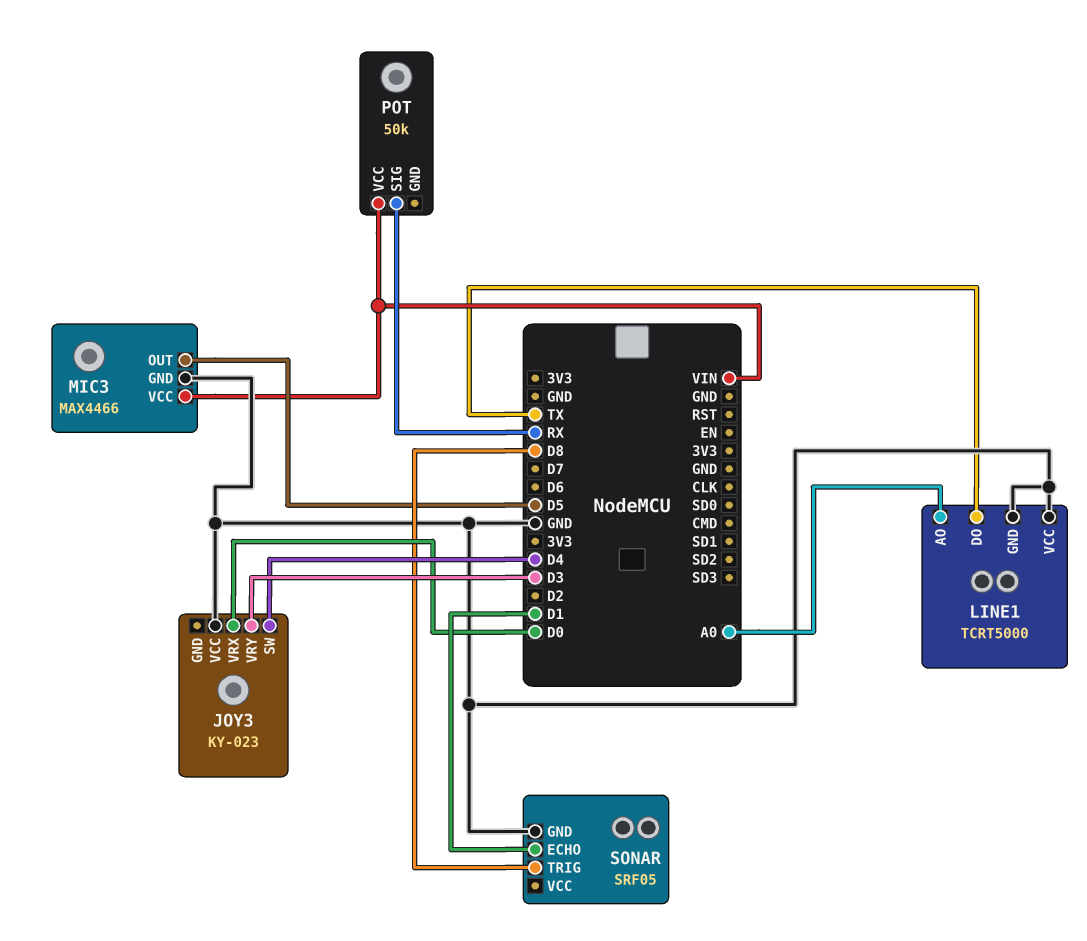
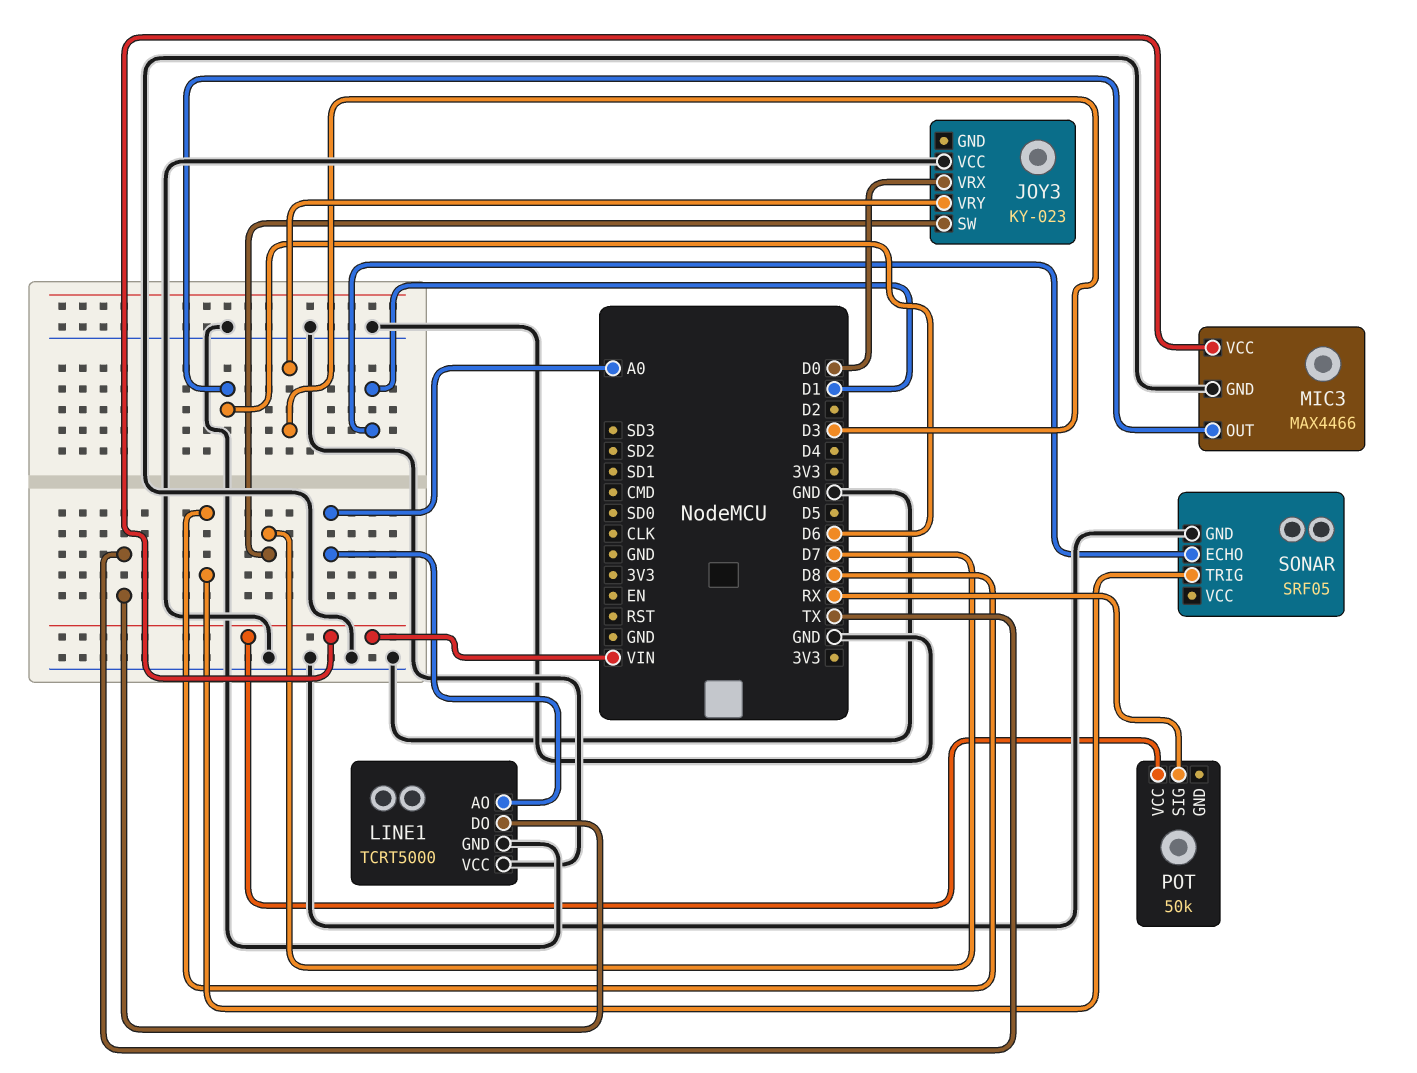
JOY3 pin SW: D4 -> D7
MIC3 pin OUT: D5 -> D6

